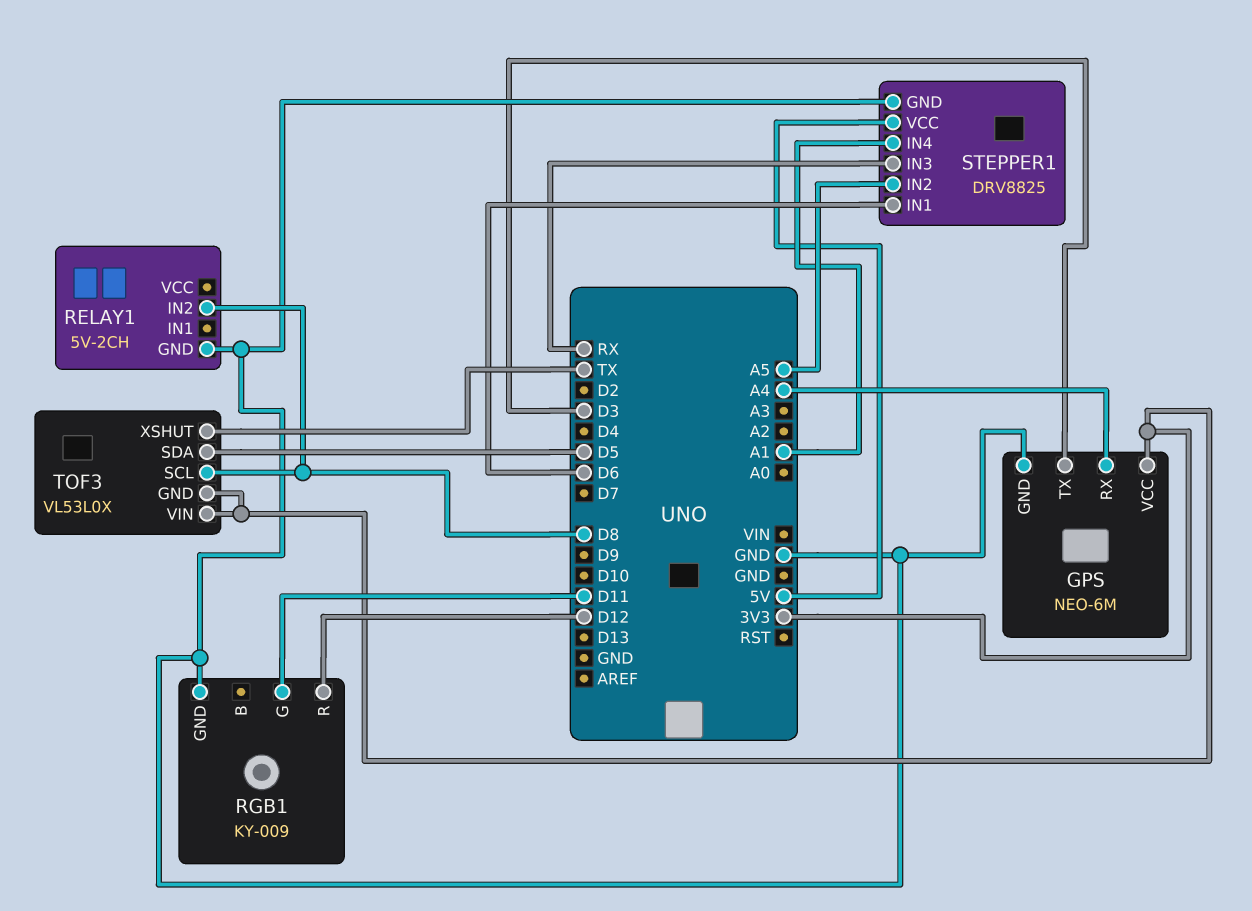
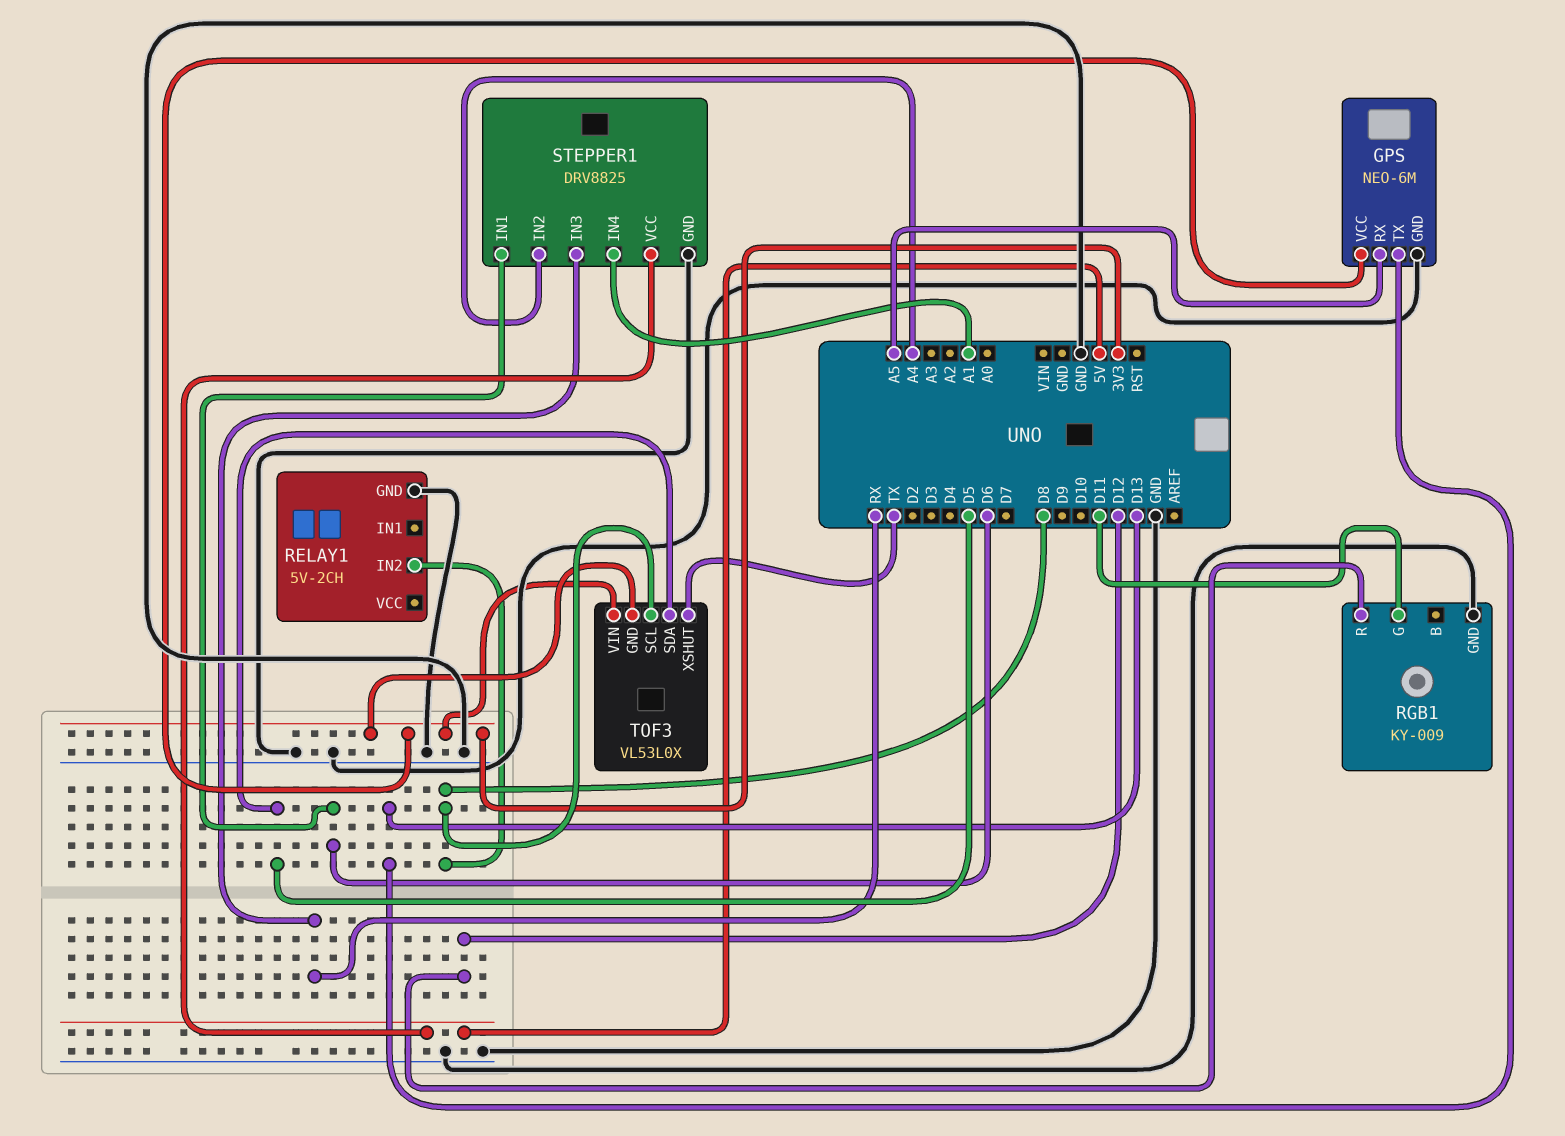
GPS pin RX: A4 -> A5
GPS pin TX: D3 -> D13
STEPPER1 pin IN2: A5 -> A4

